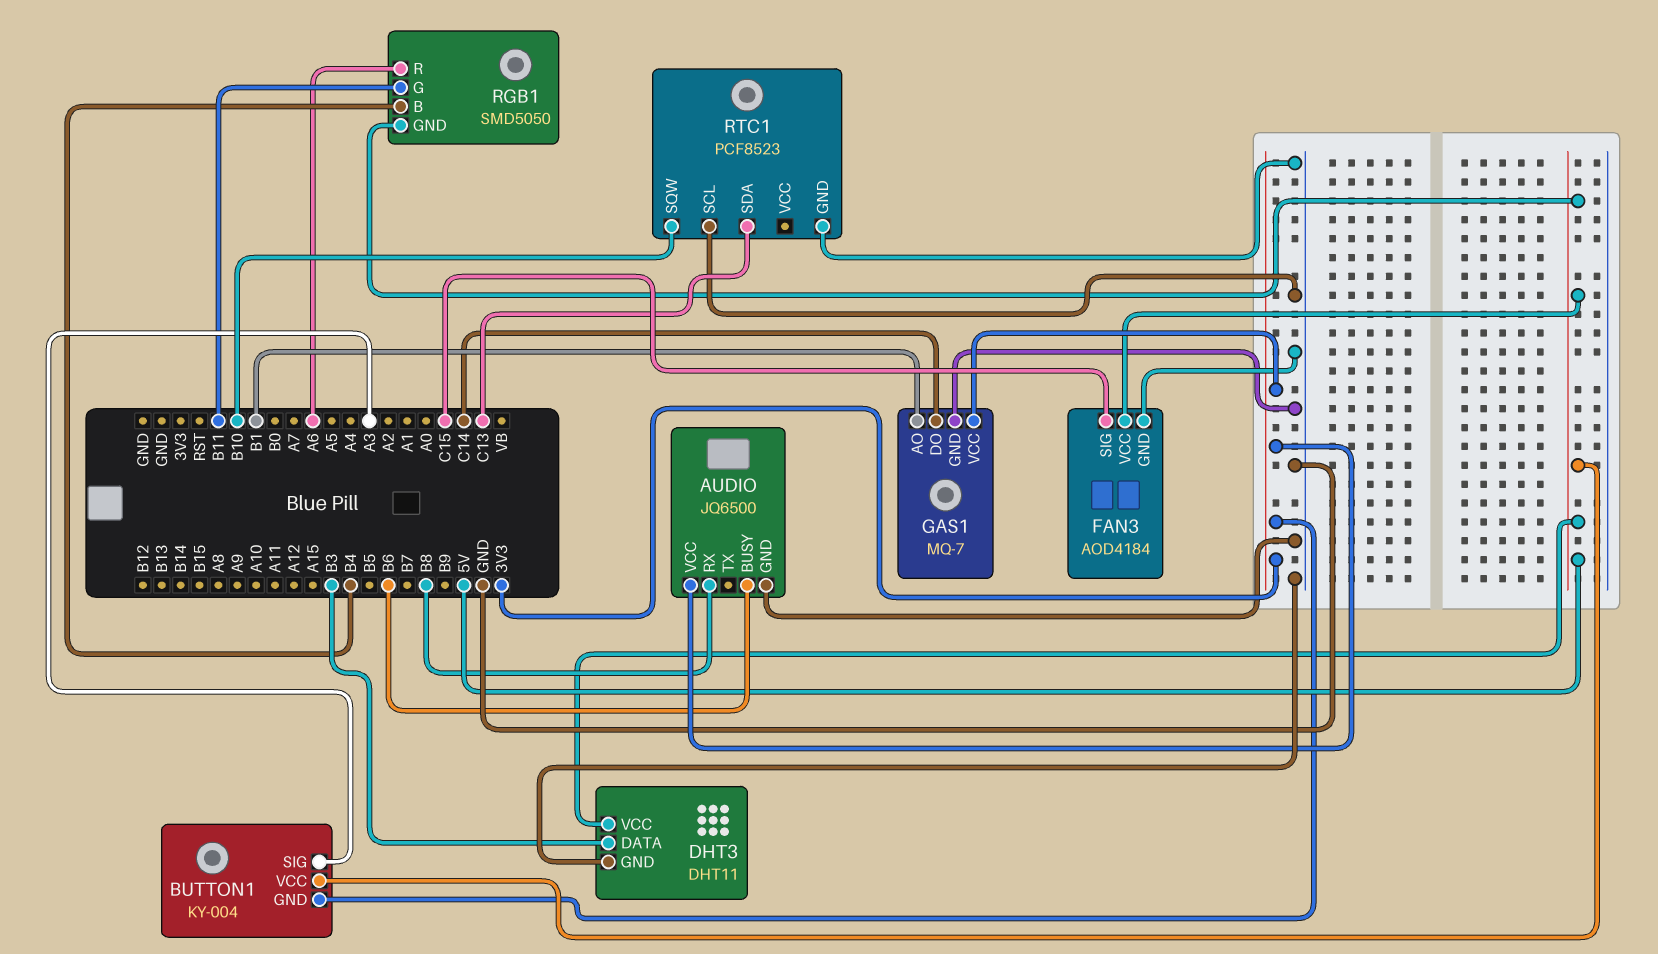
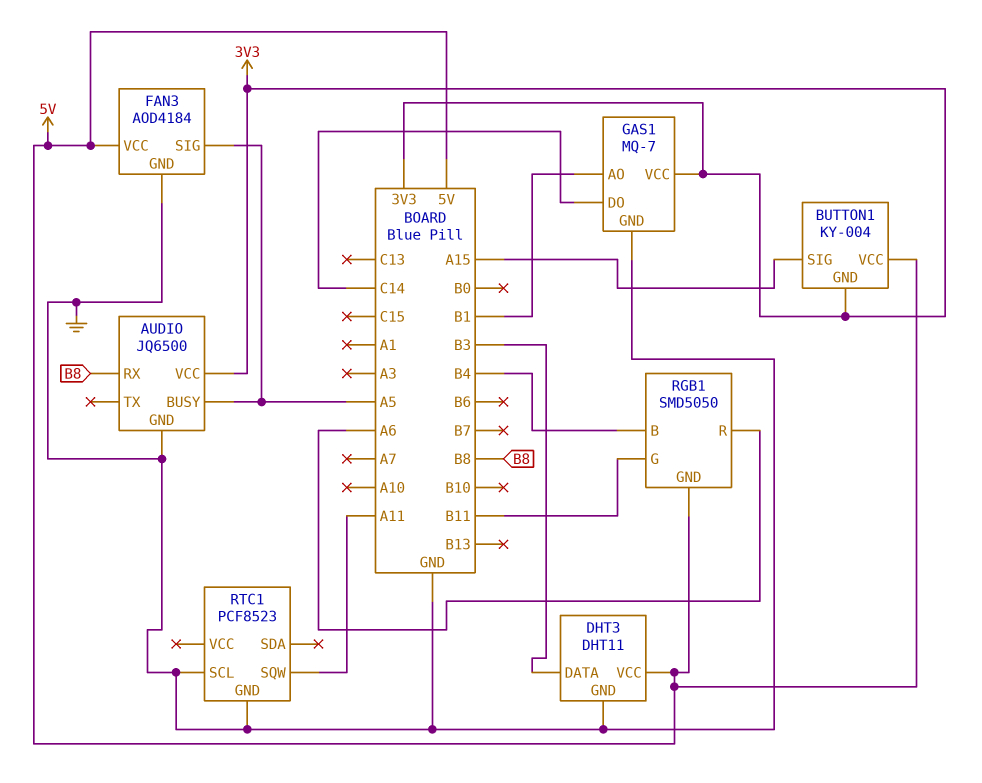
AUDIO pin BUSY: B6 -> A5
BUTTON1 pin SIG: A3 -> A15
FAN3 pin SIG: C15 -> A5
RTC1 pin SDA: C13 -> none
RTC1 pin SQW: B10 -> A11

